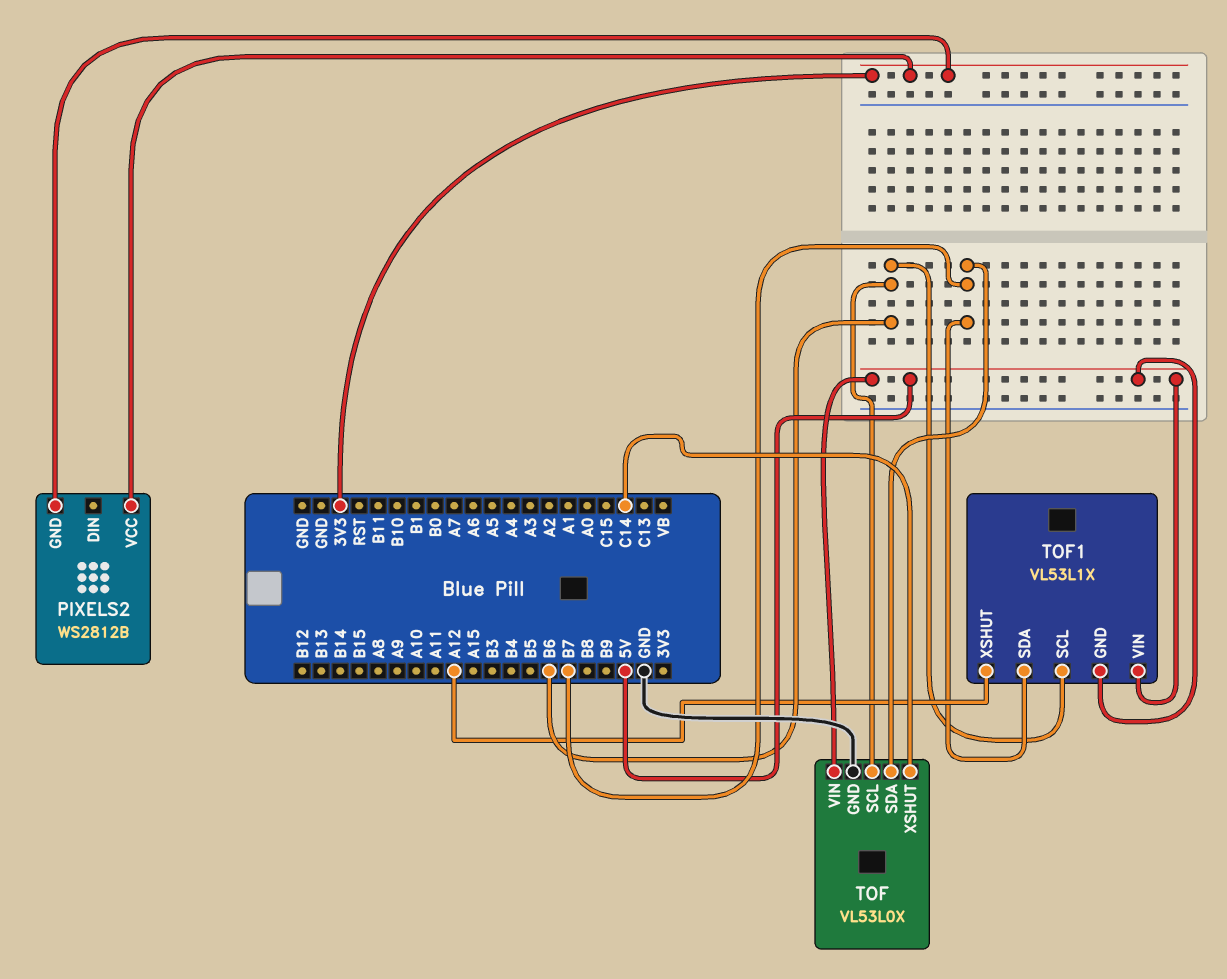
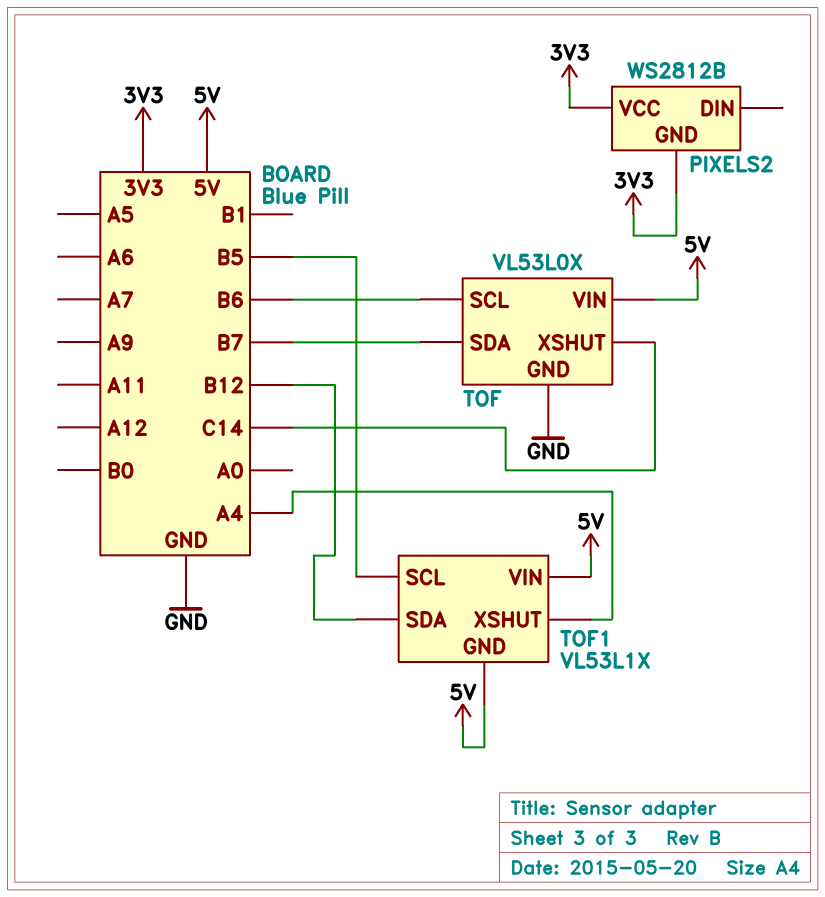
TOF1 pin SCL: B6 -> B5
TOF1 pin SDA: B7 -> B12
TOF1 pin XSHUT: A12 -> A4

